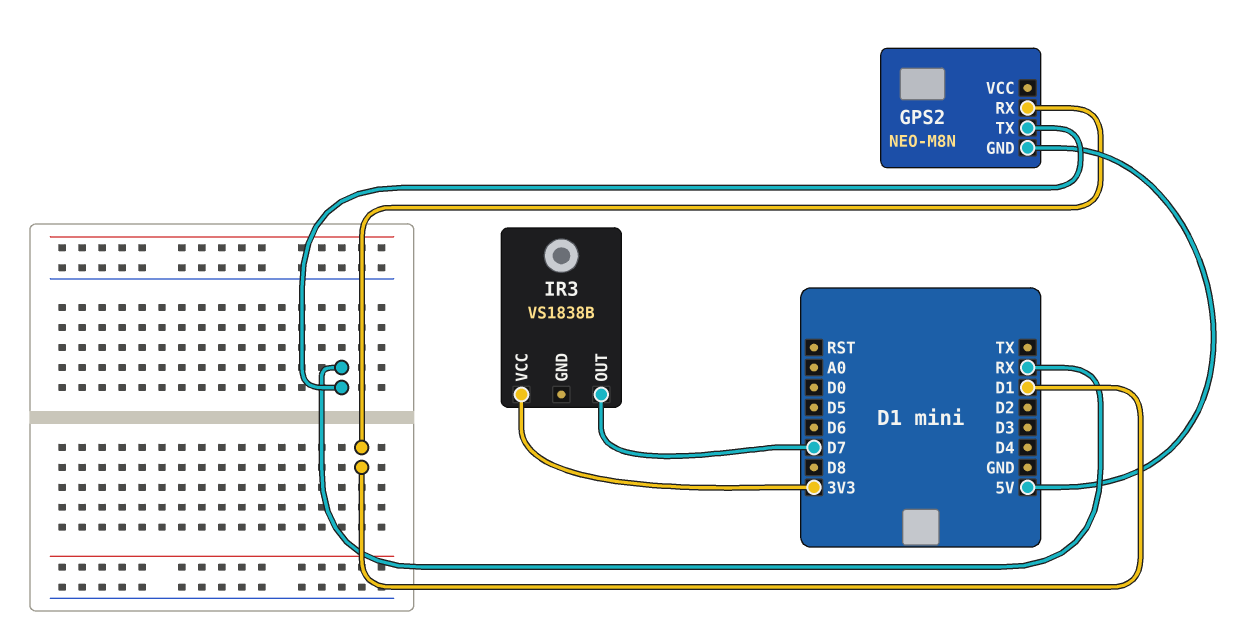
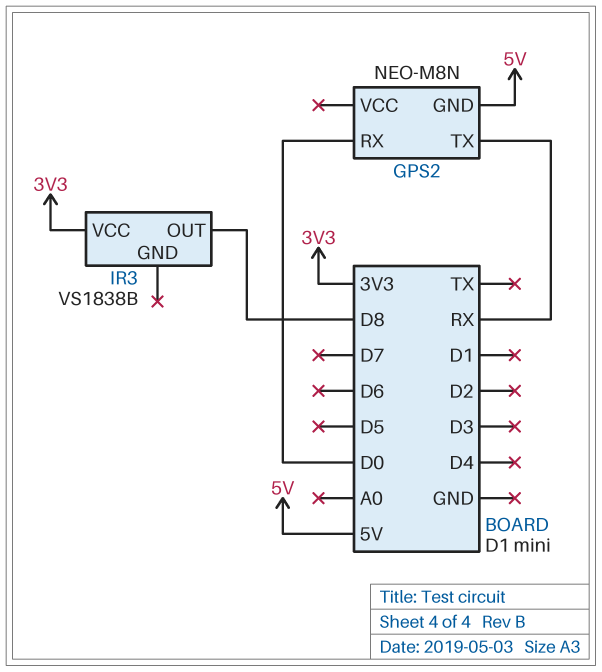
GPS2 pin RX: D1 -> D0
IR3 pin OUT: D7 -> D8

